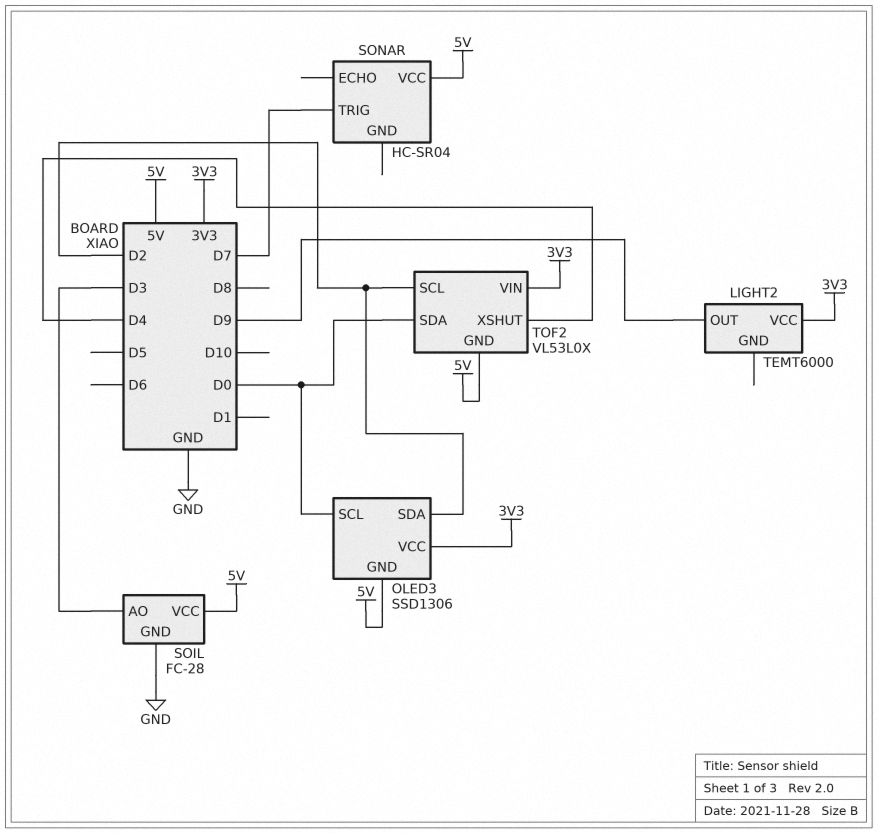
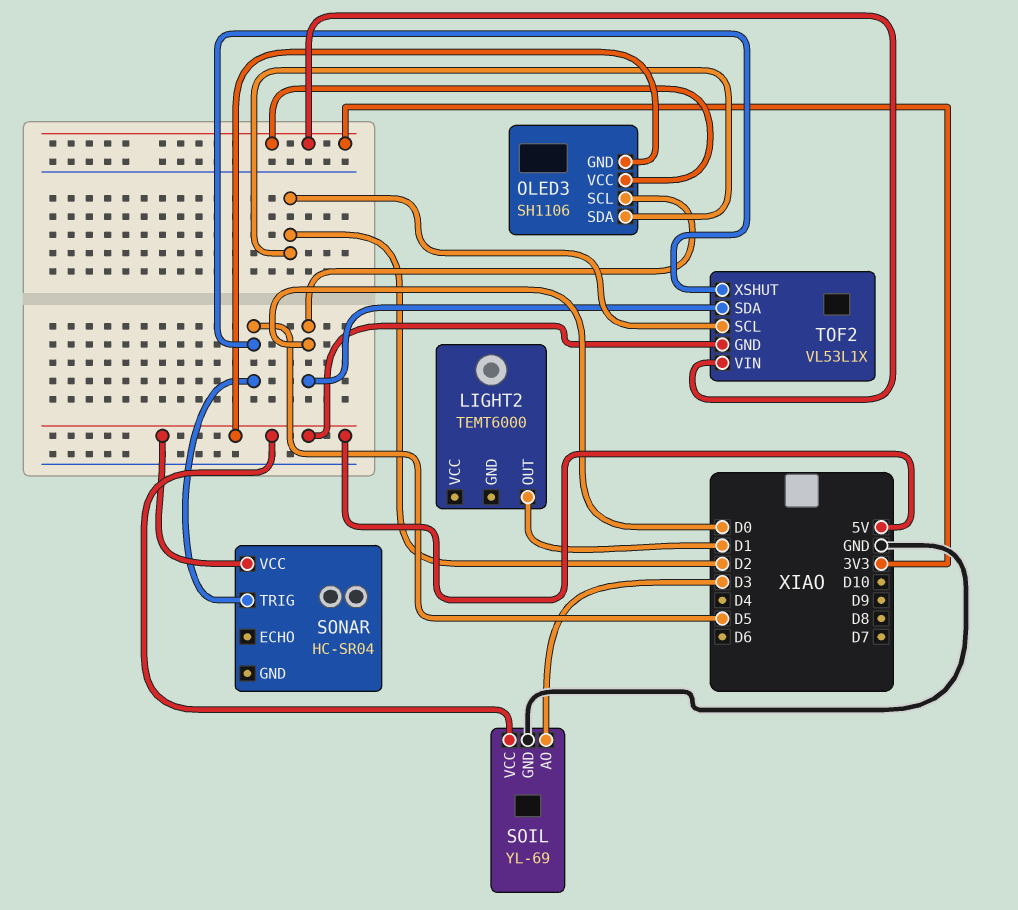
LIGHT2 pin OUT: D9 -> D1
LIGHT2 pin VCC: 3V3 -> none
OLED3: SSD1306 -> SH1106
SOIL: FC-28 -> YL-69
SONAR pin TRIG: D7 -> D5
TOF2: VL53L0X -> VL53L1X
TOF2 pin XSHUT: D4 -> D5

